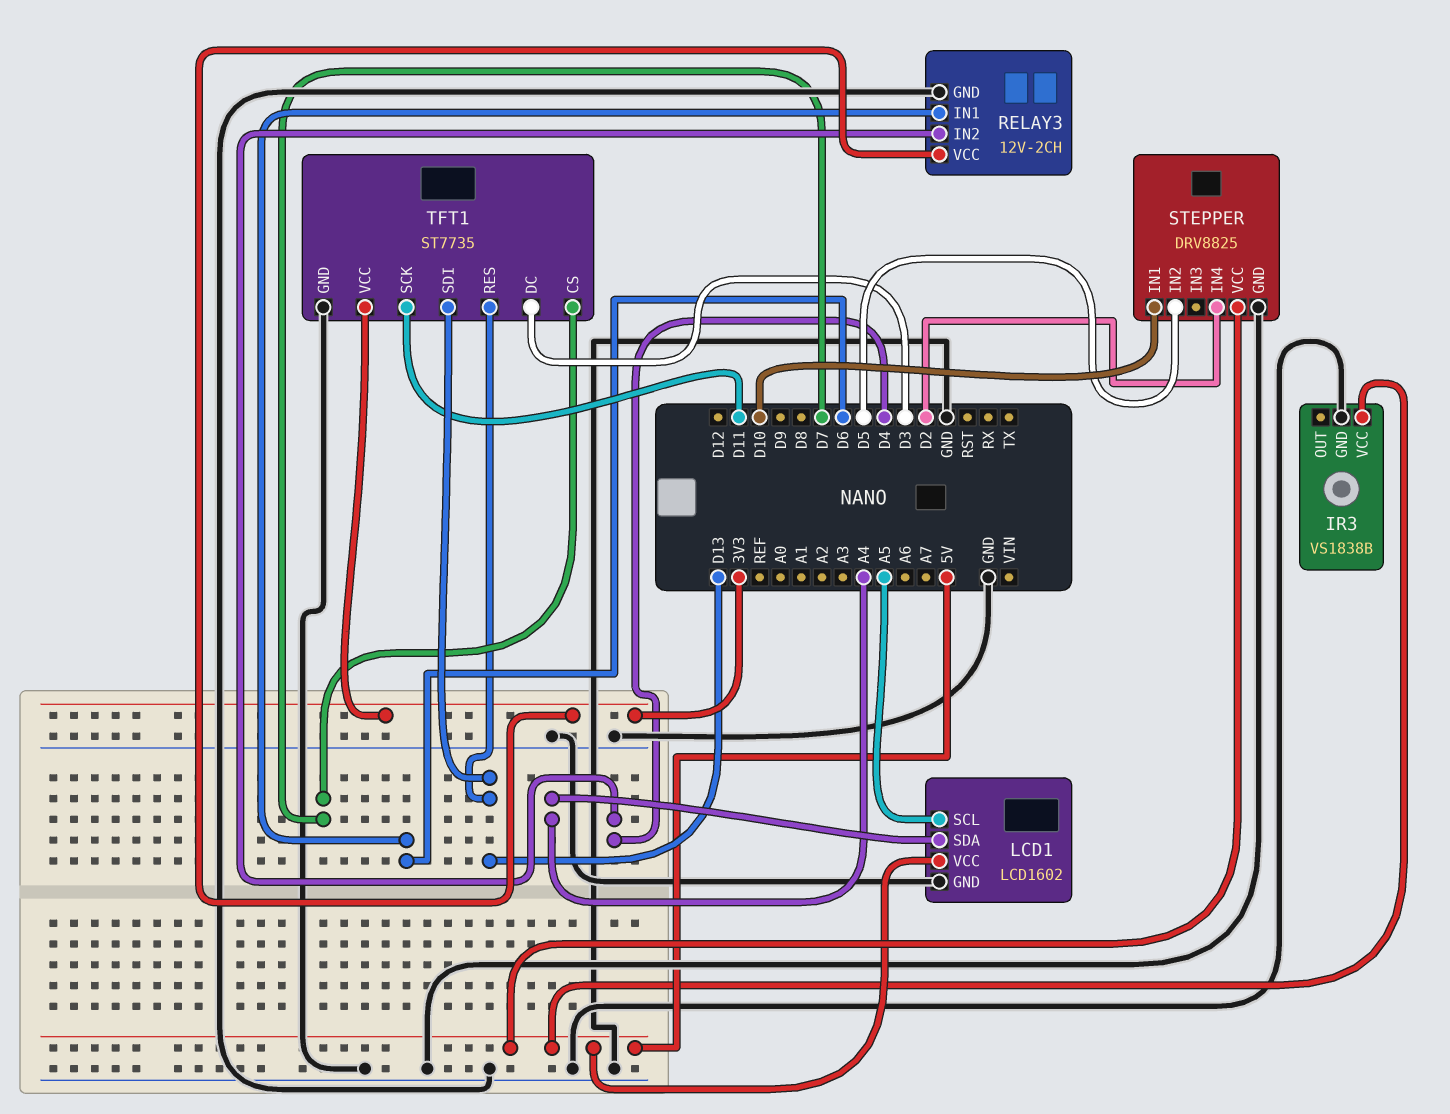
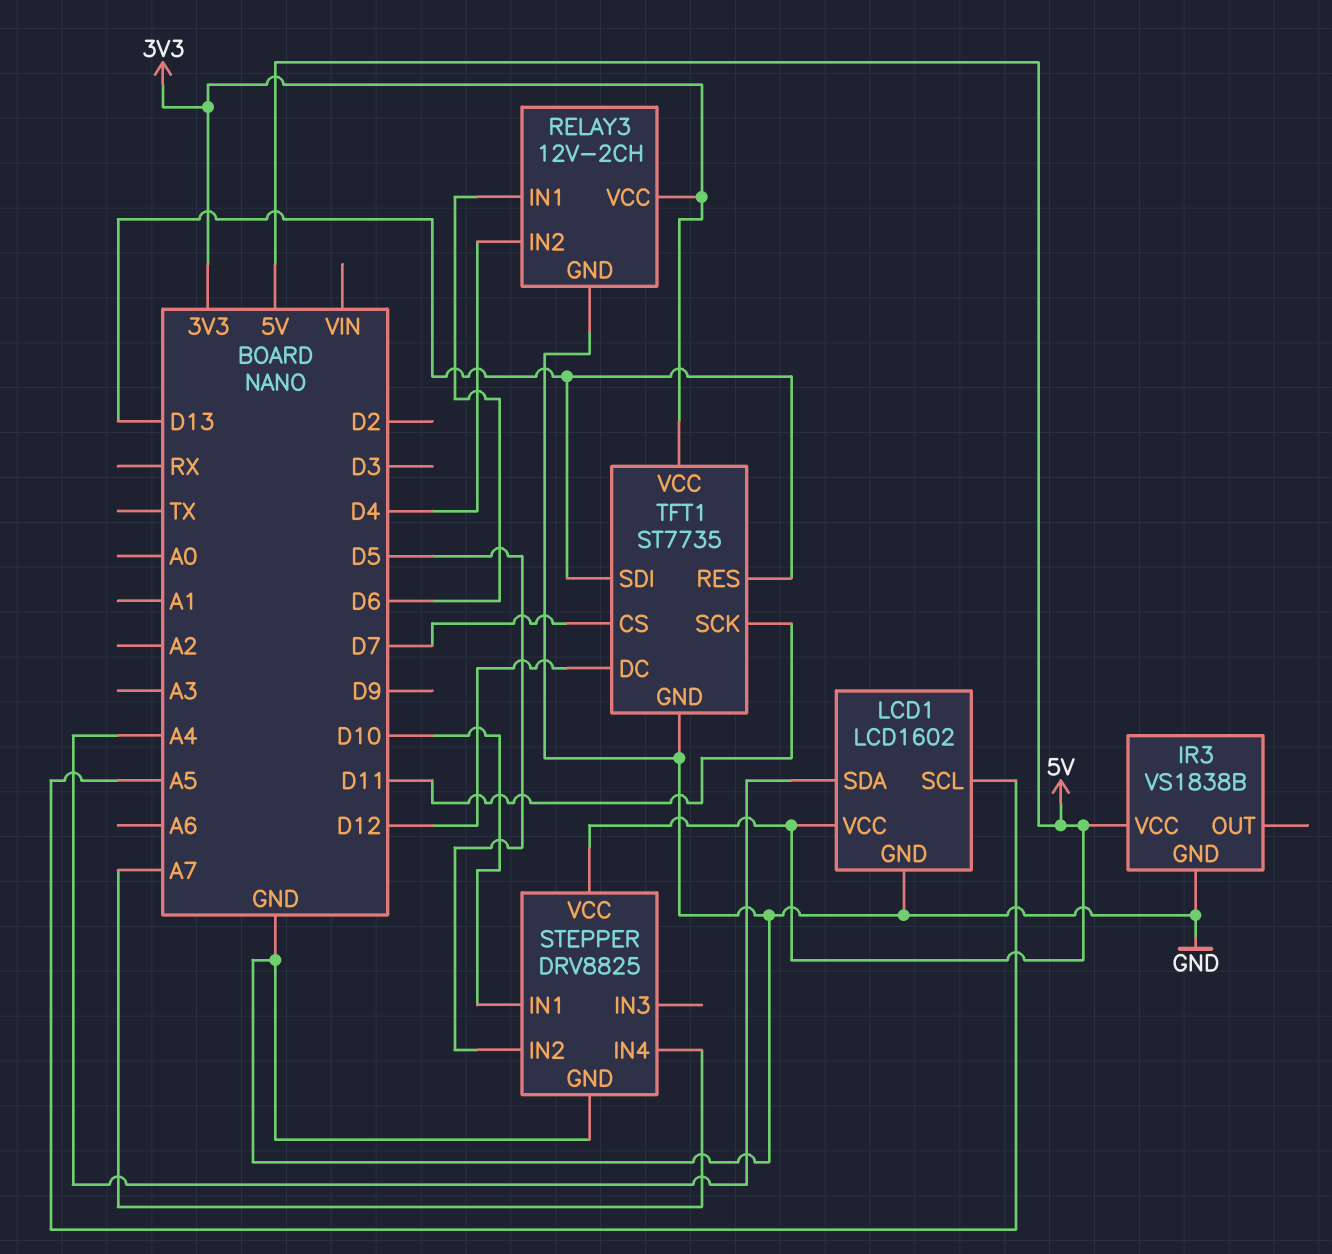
STEPPER pin IN4: D2 -> A7
TFT1 pin DC: D3 -> D12

